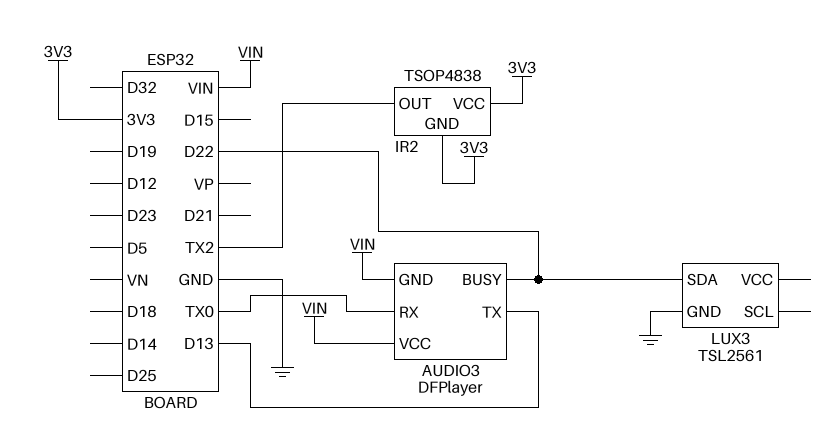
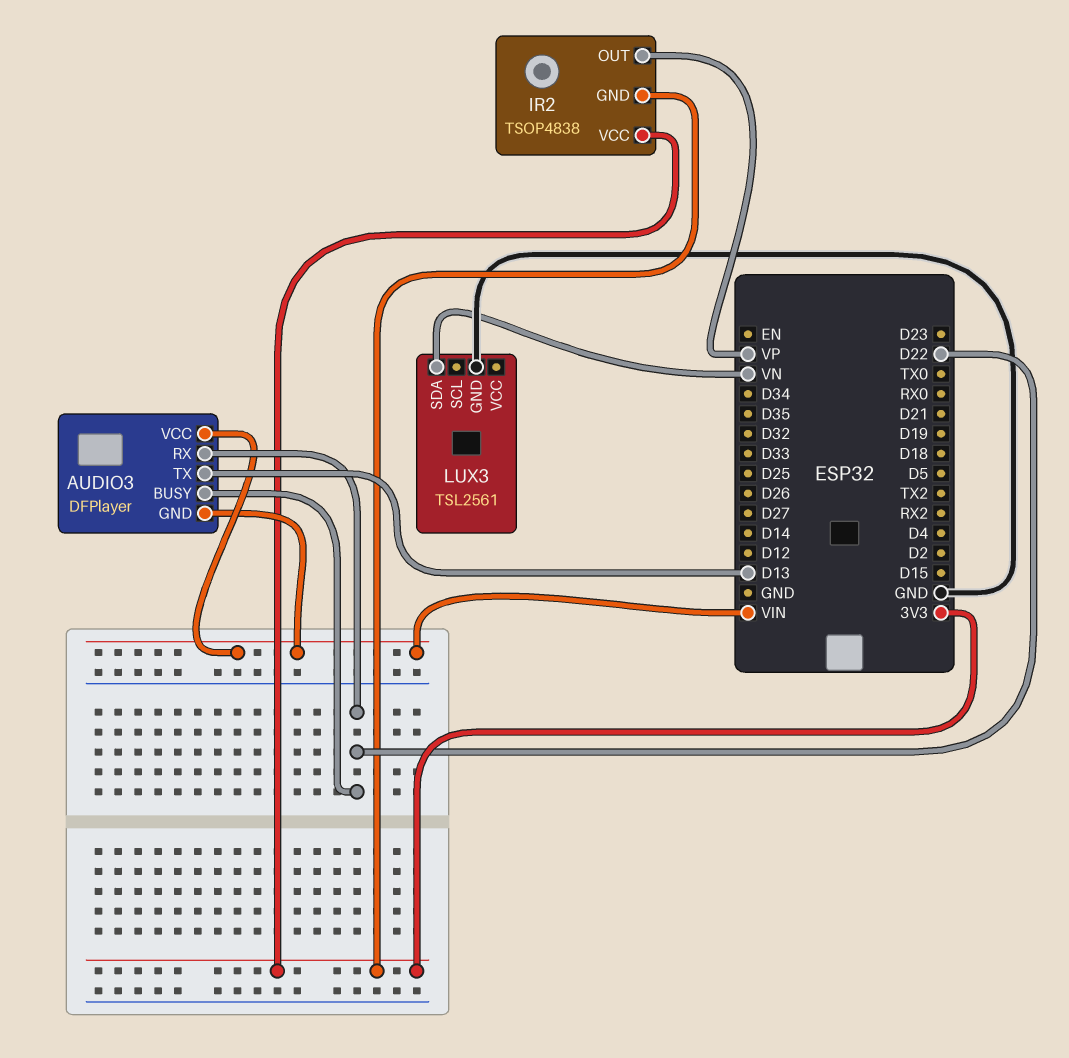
AUDIO3 pin RX: TX0 -> D22
IR2 pin OUT: TX2 -> VP
LUX3 pin SDA: D22 -> VN

